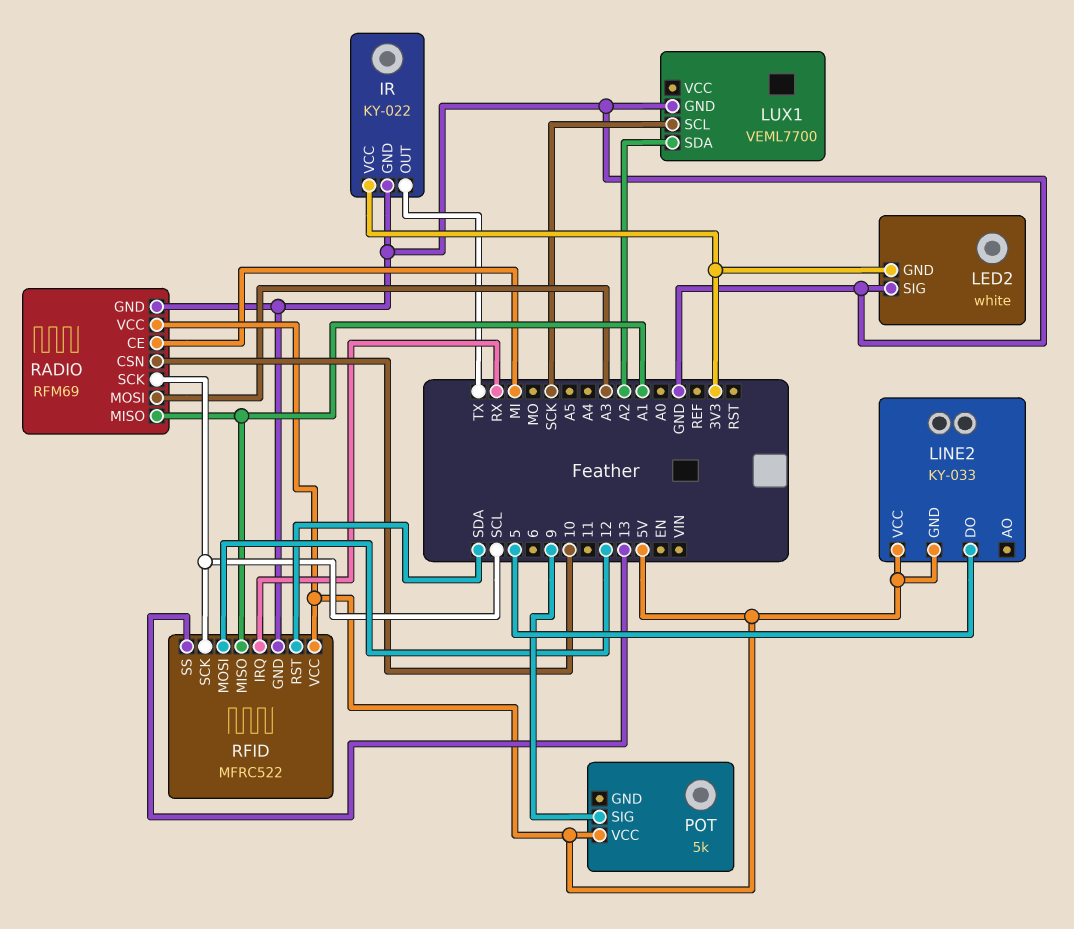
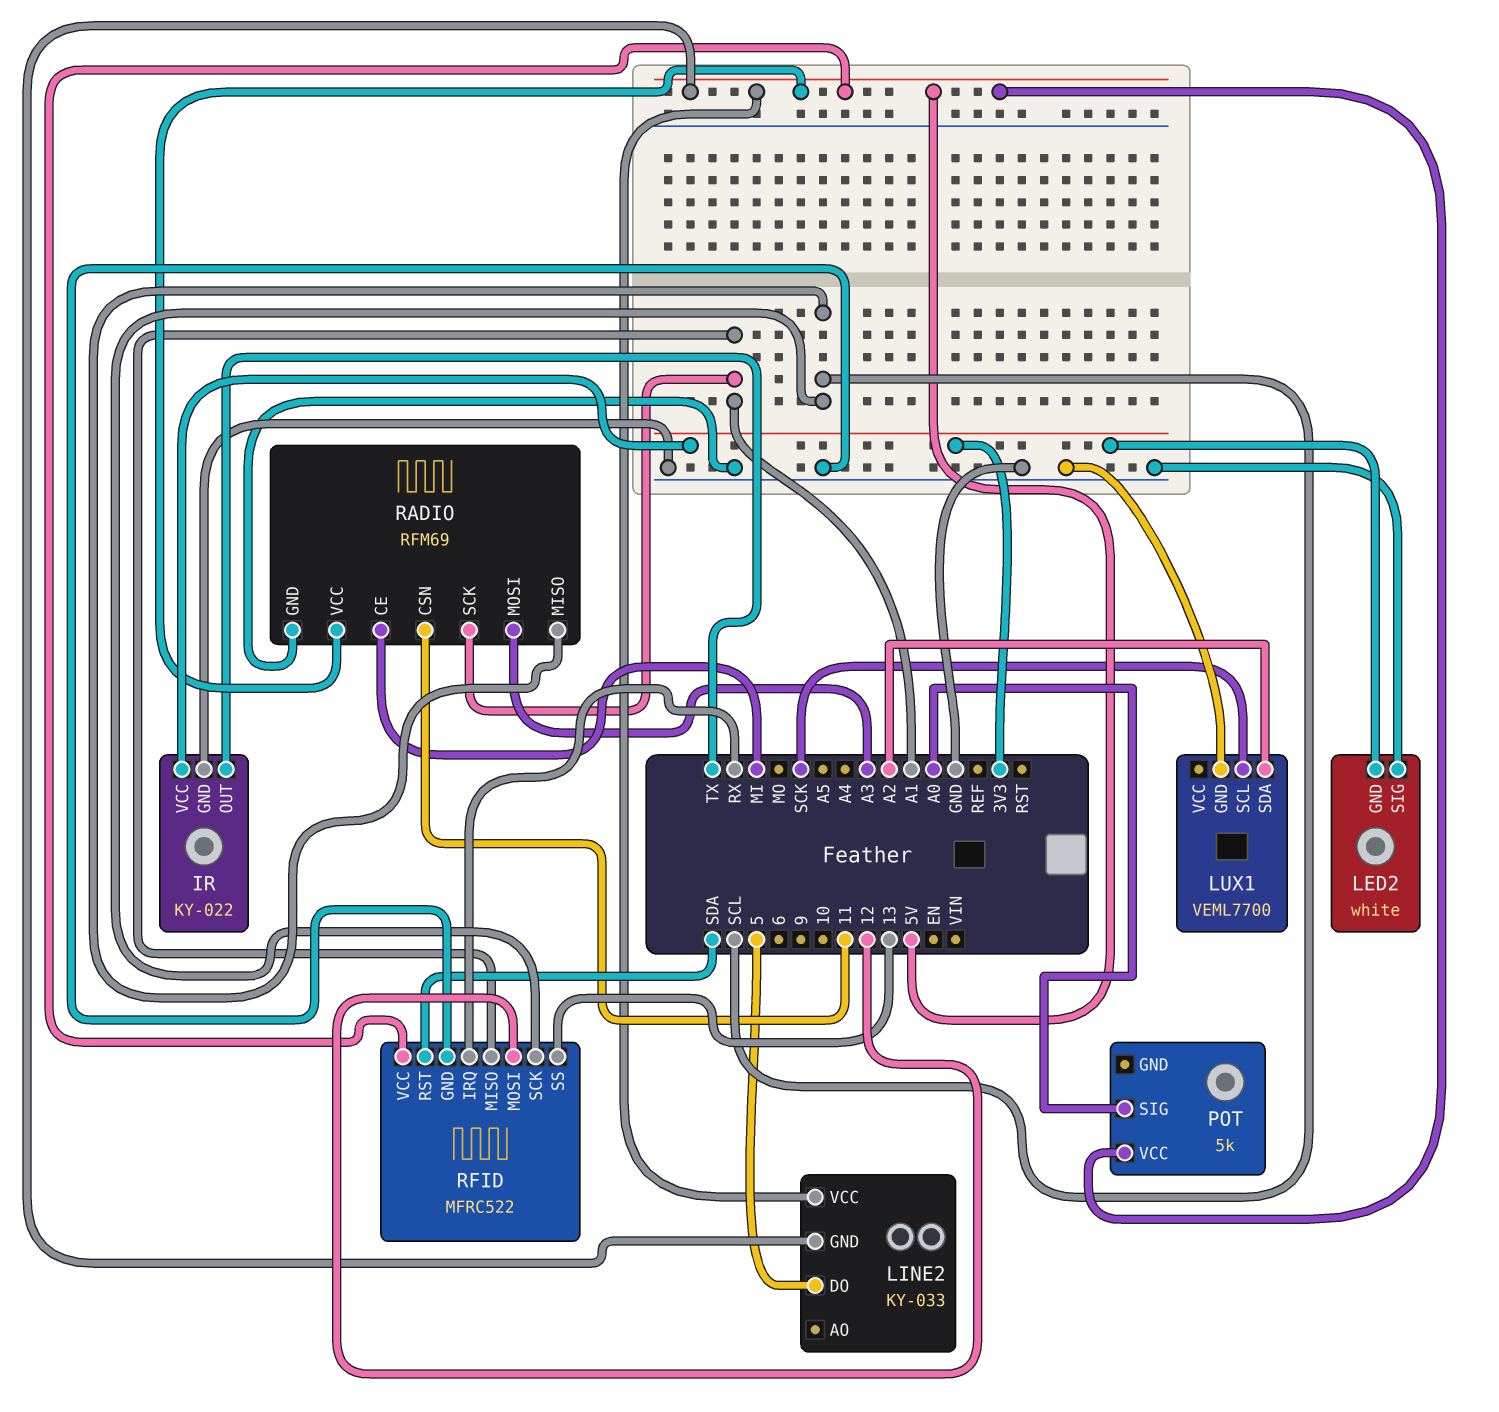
POT pin SIG: 9 -> A0
RADIO pin CSN: 10 -> 11
RADIO pin MISO: A1 -> SCL
RADIO pin SCK: SCL -> A1

